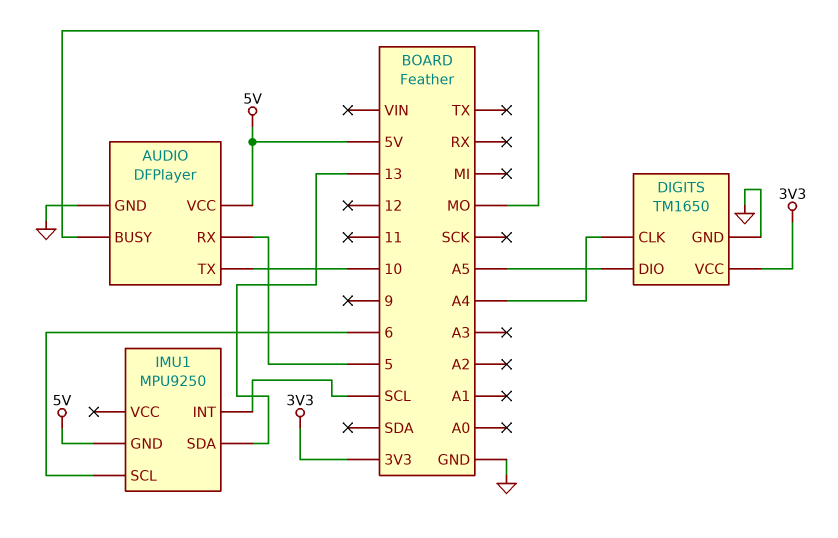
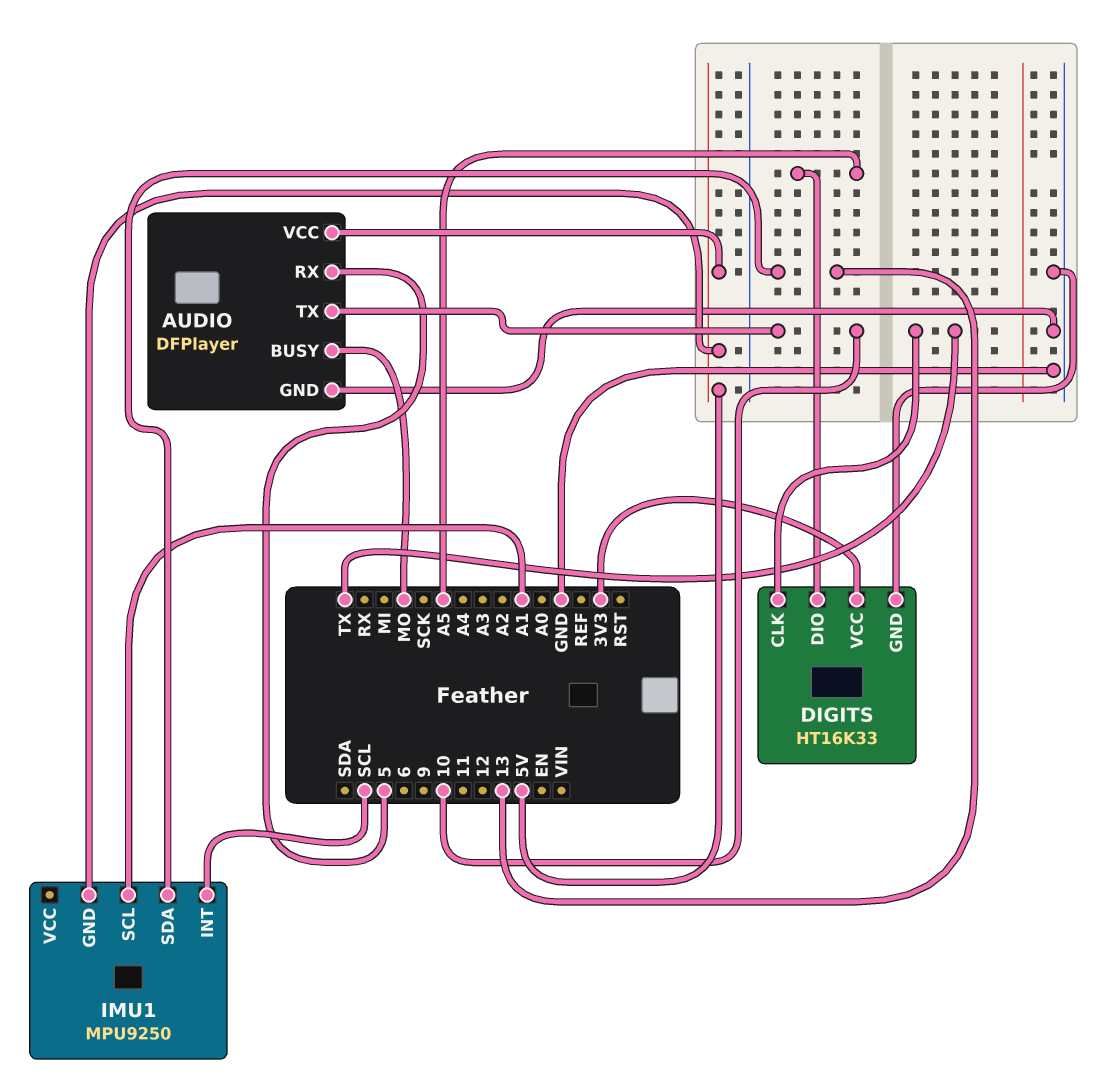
DIGITS: TM1650 -> HT16K33
DIGITS pin CLK: A4 -> TX
IMU1 pin SCL: 6 -> A1

